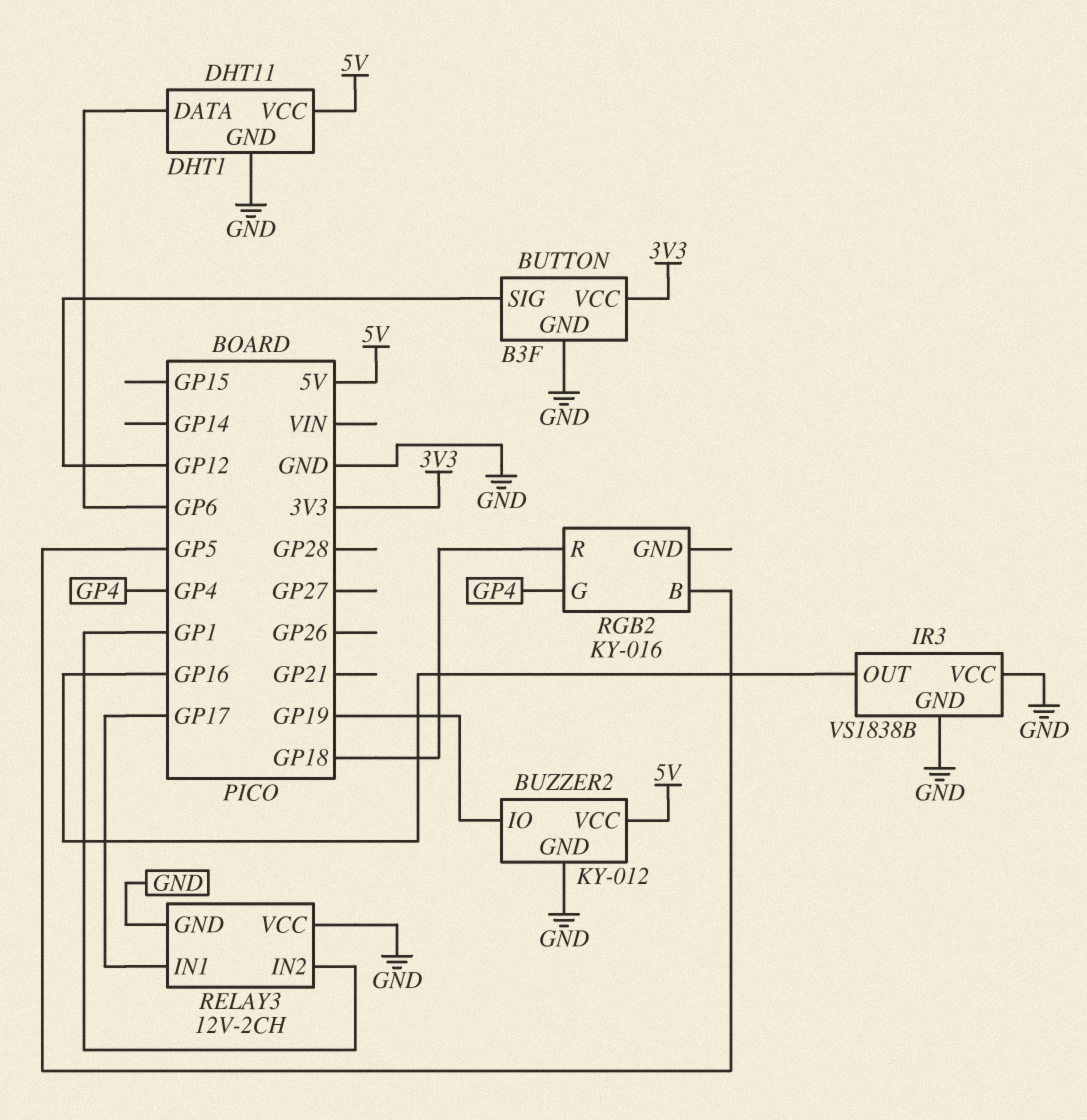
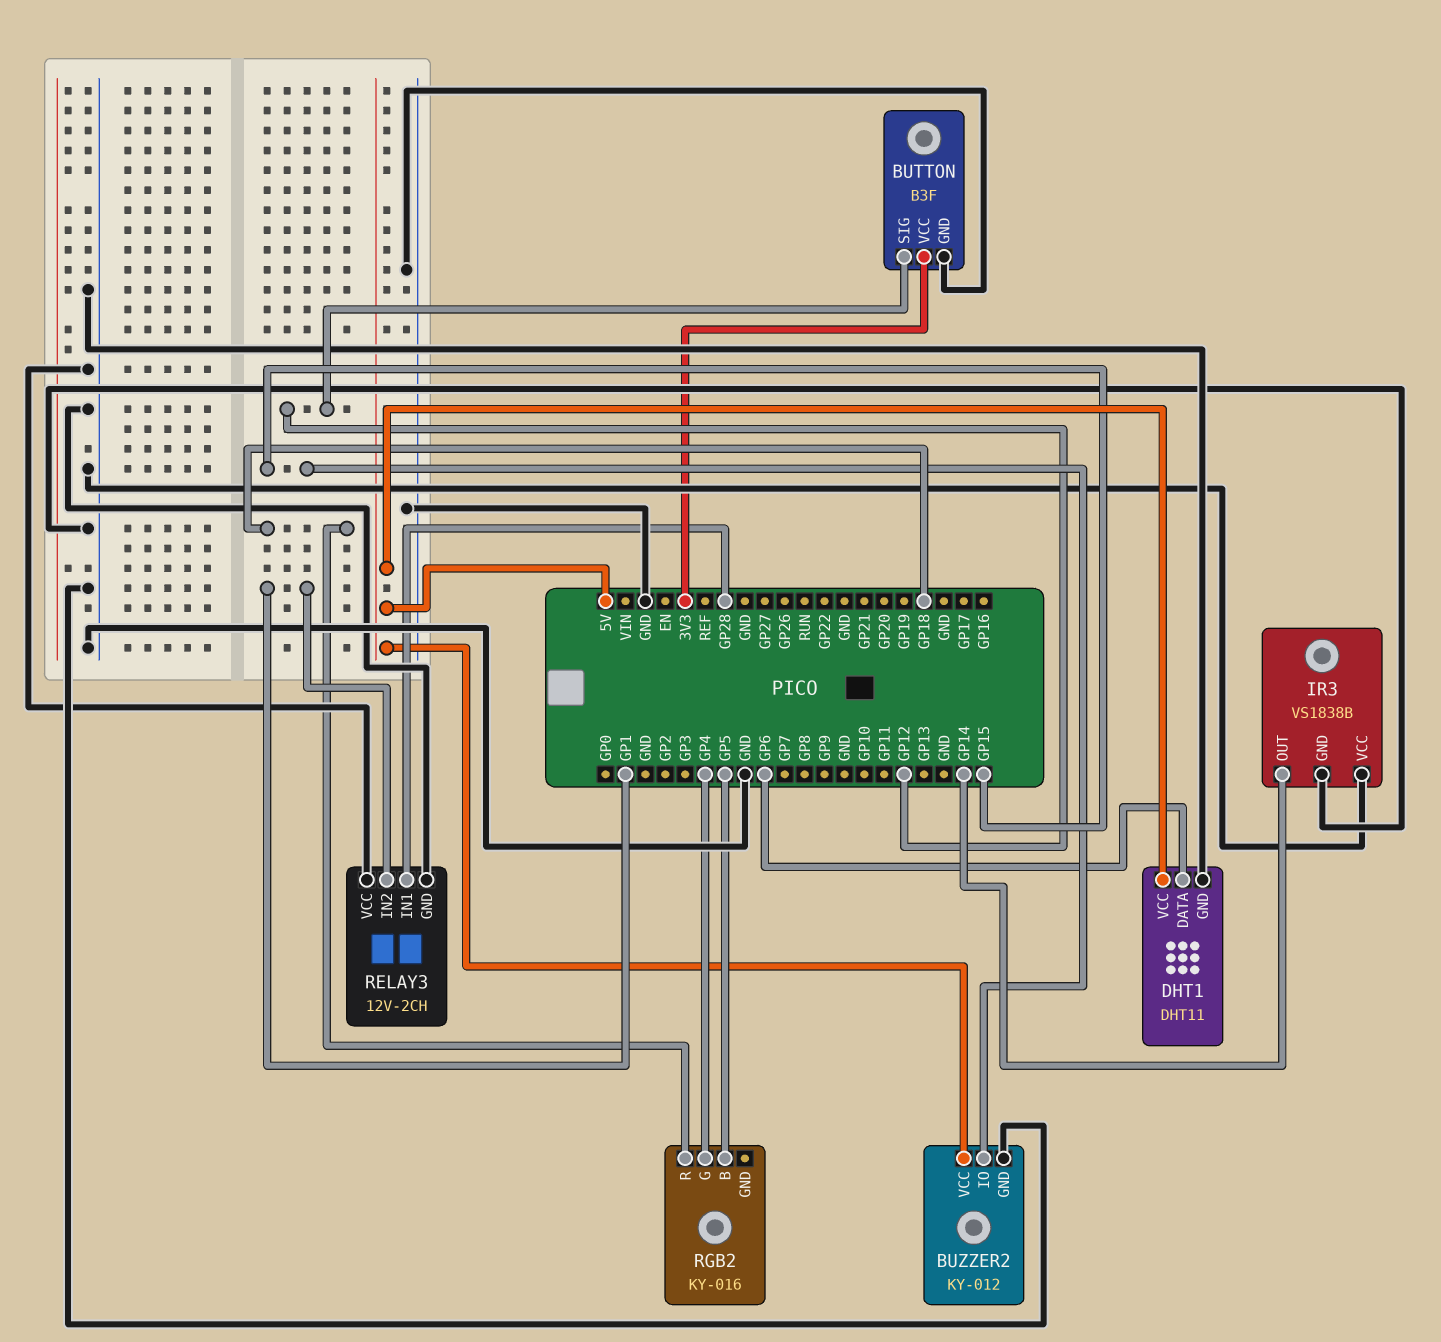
BUZZER2 pin IO: GP19 -> GP15
IR3 pin OUT: GP16 -> GP14
RELAY3 pin IN1: GP17 -> GP28

